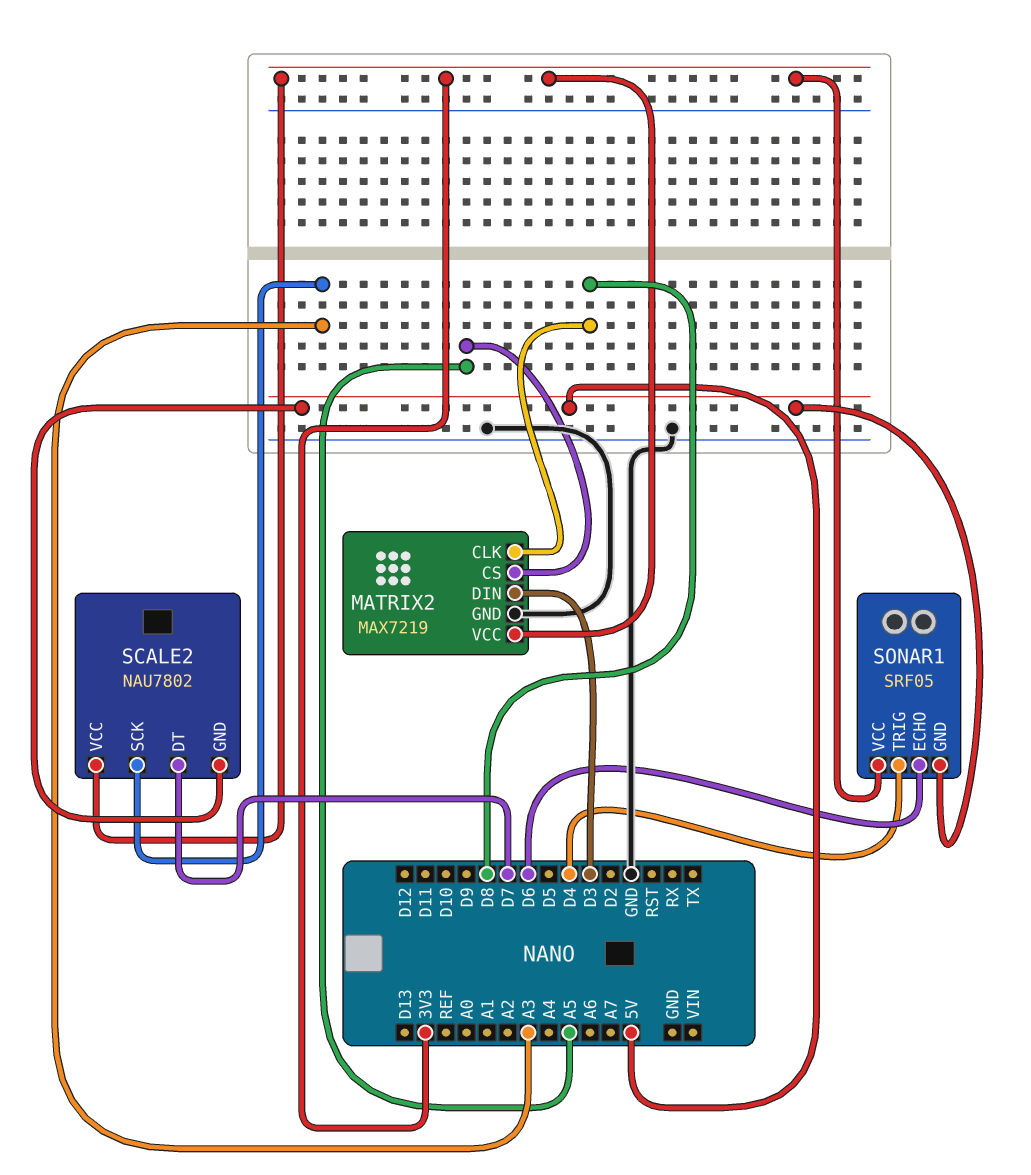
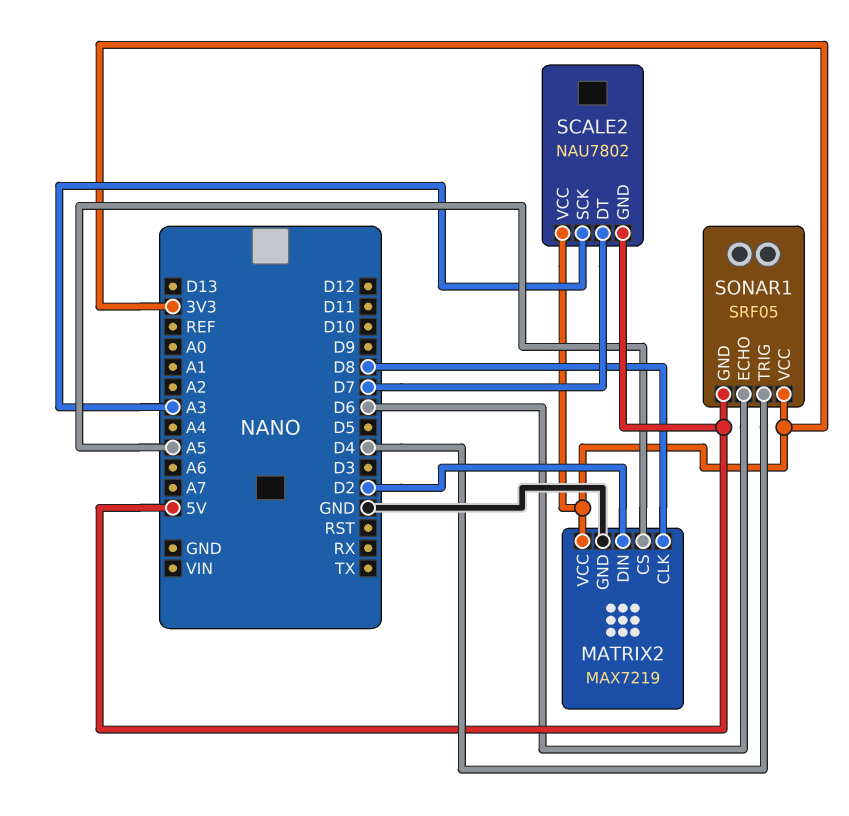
MATRIX2 pin DIN: D3 -> D2

